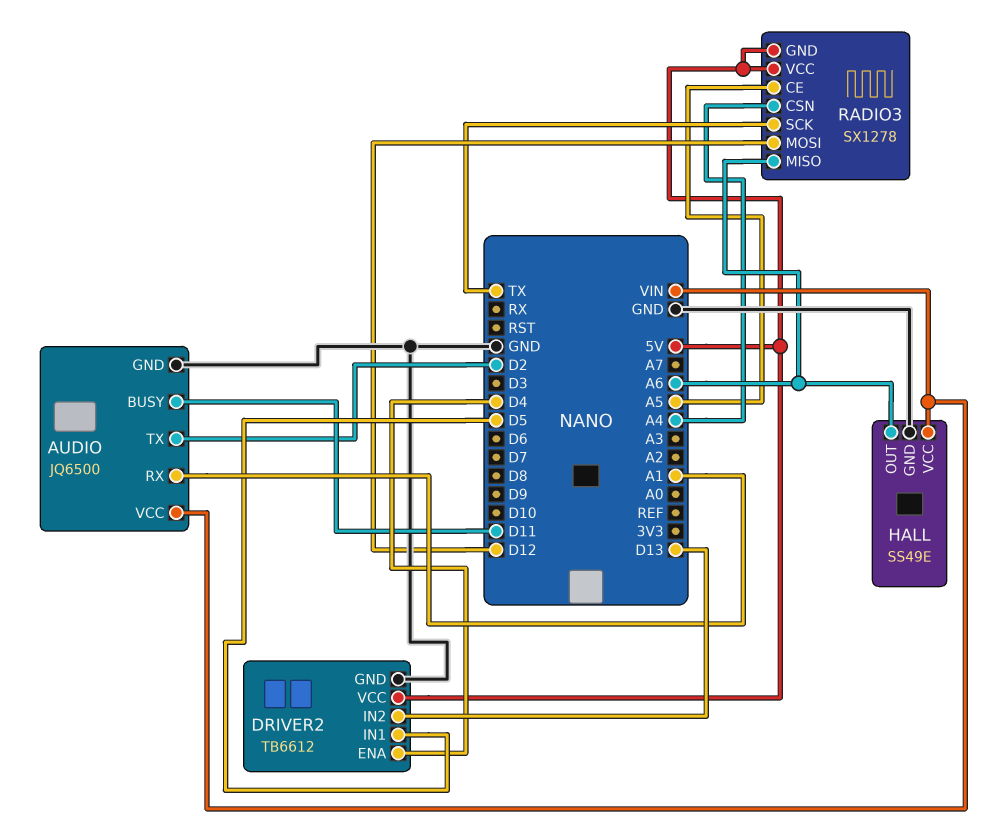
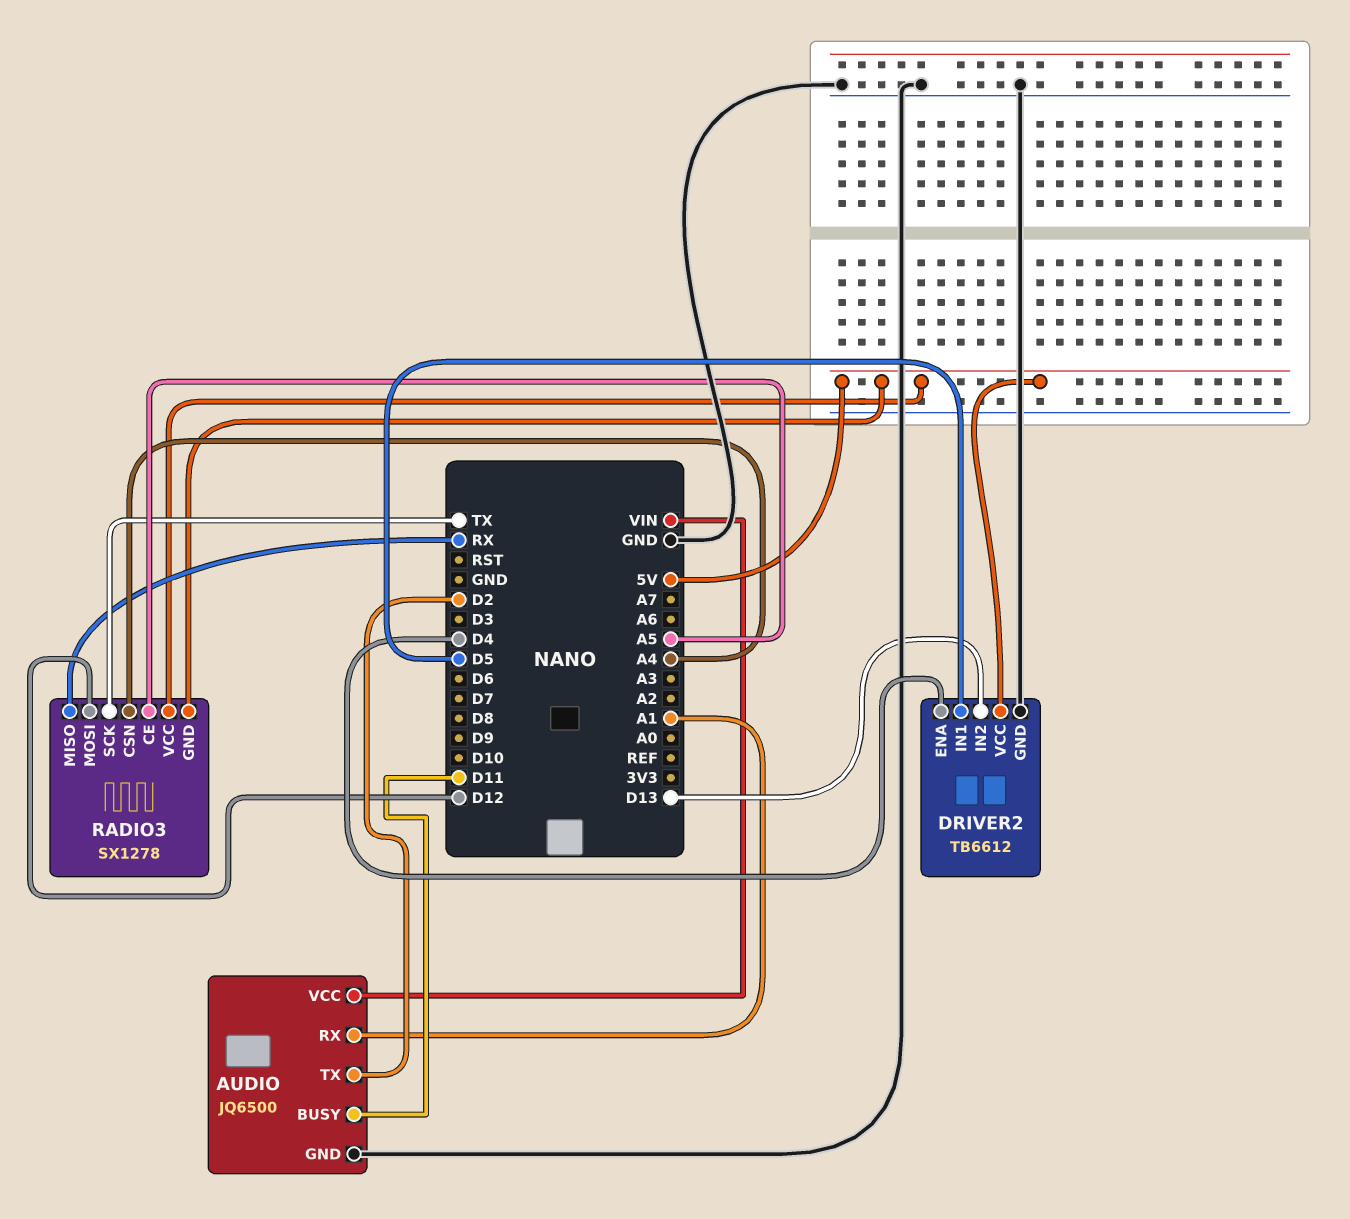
HALL: SS49E -> none
HALL pin GND: GND -> none
HALL pin OUT: A6 -> none
HALL pin VCC: VIN -> none
RADIO3 pin MISO: A6 -> RX

